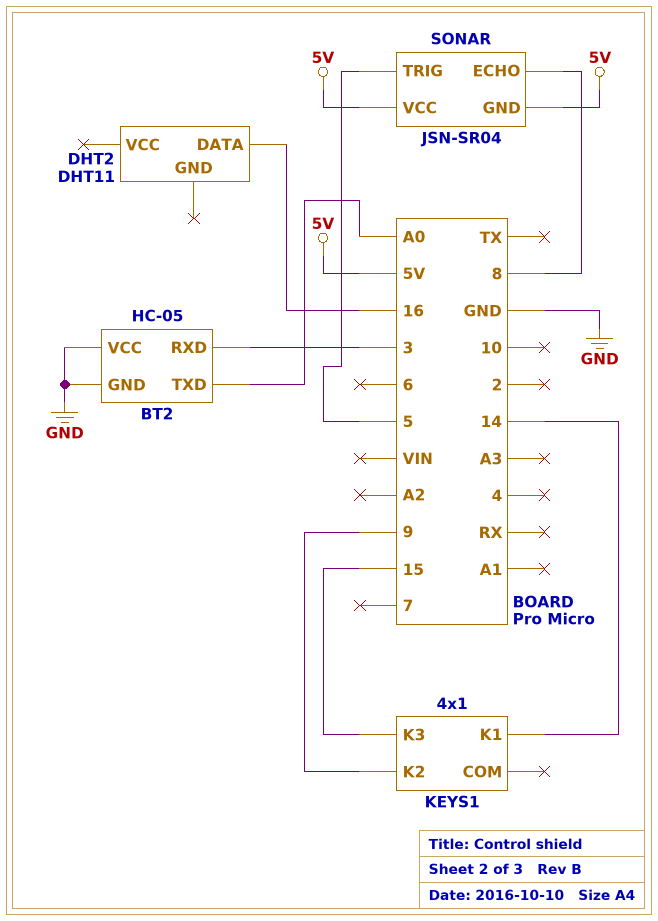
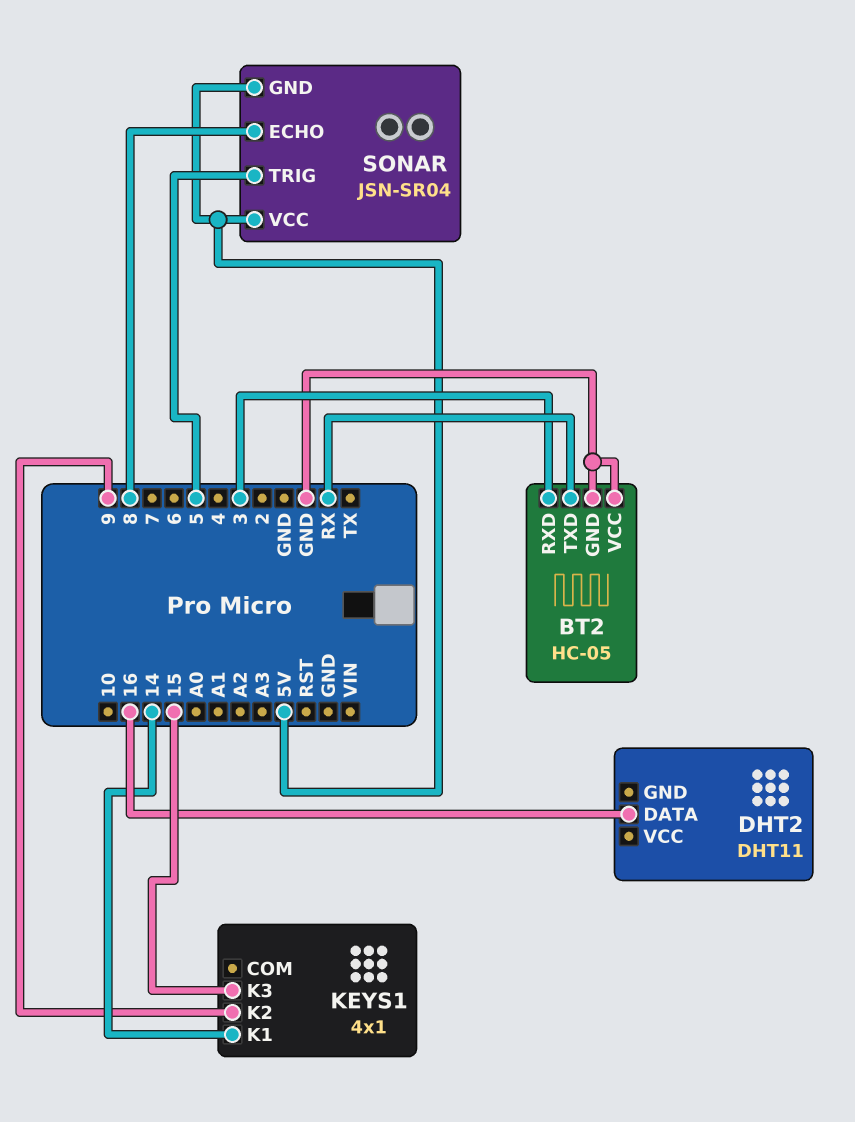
BT2 pin TXD: A0 -> RX

